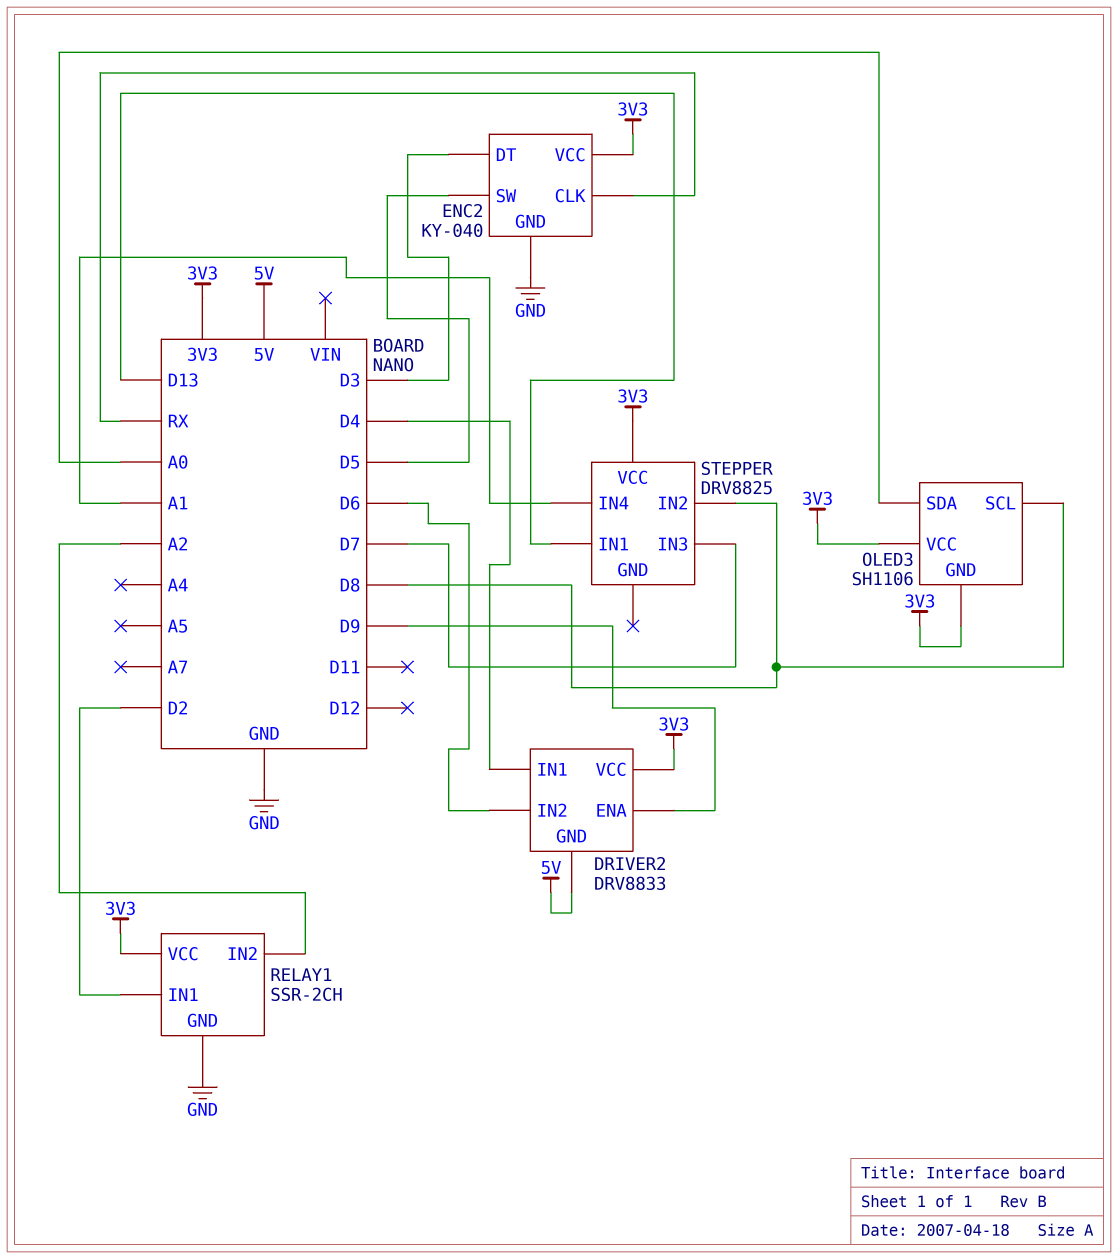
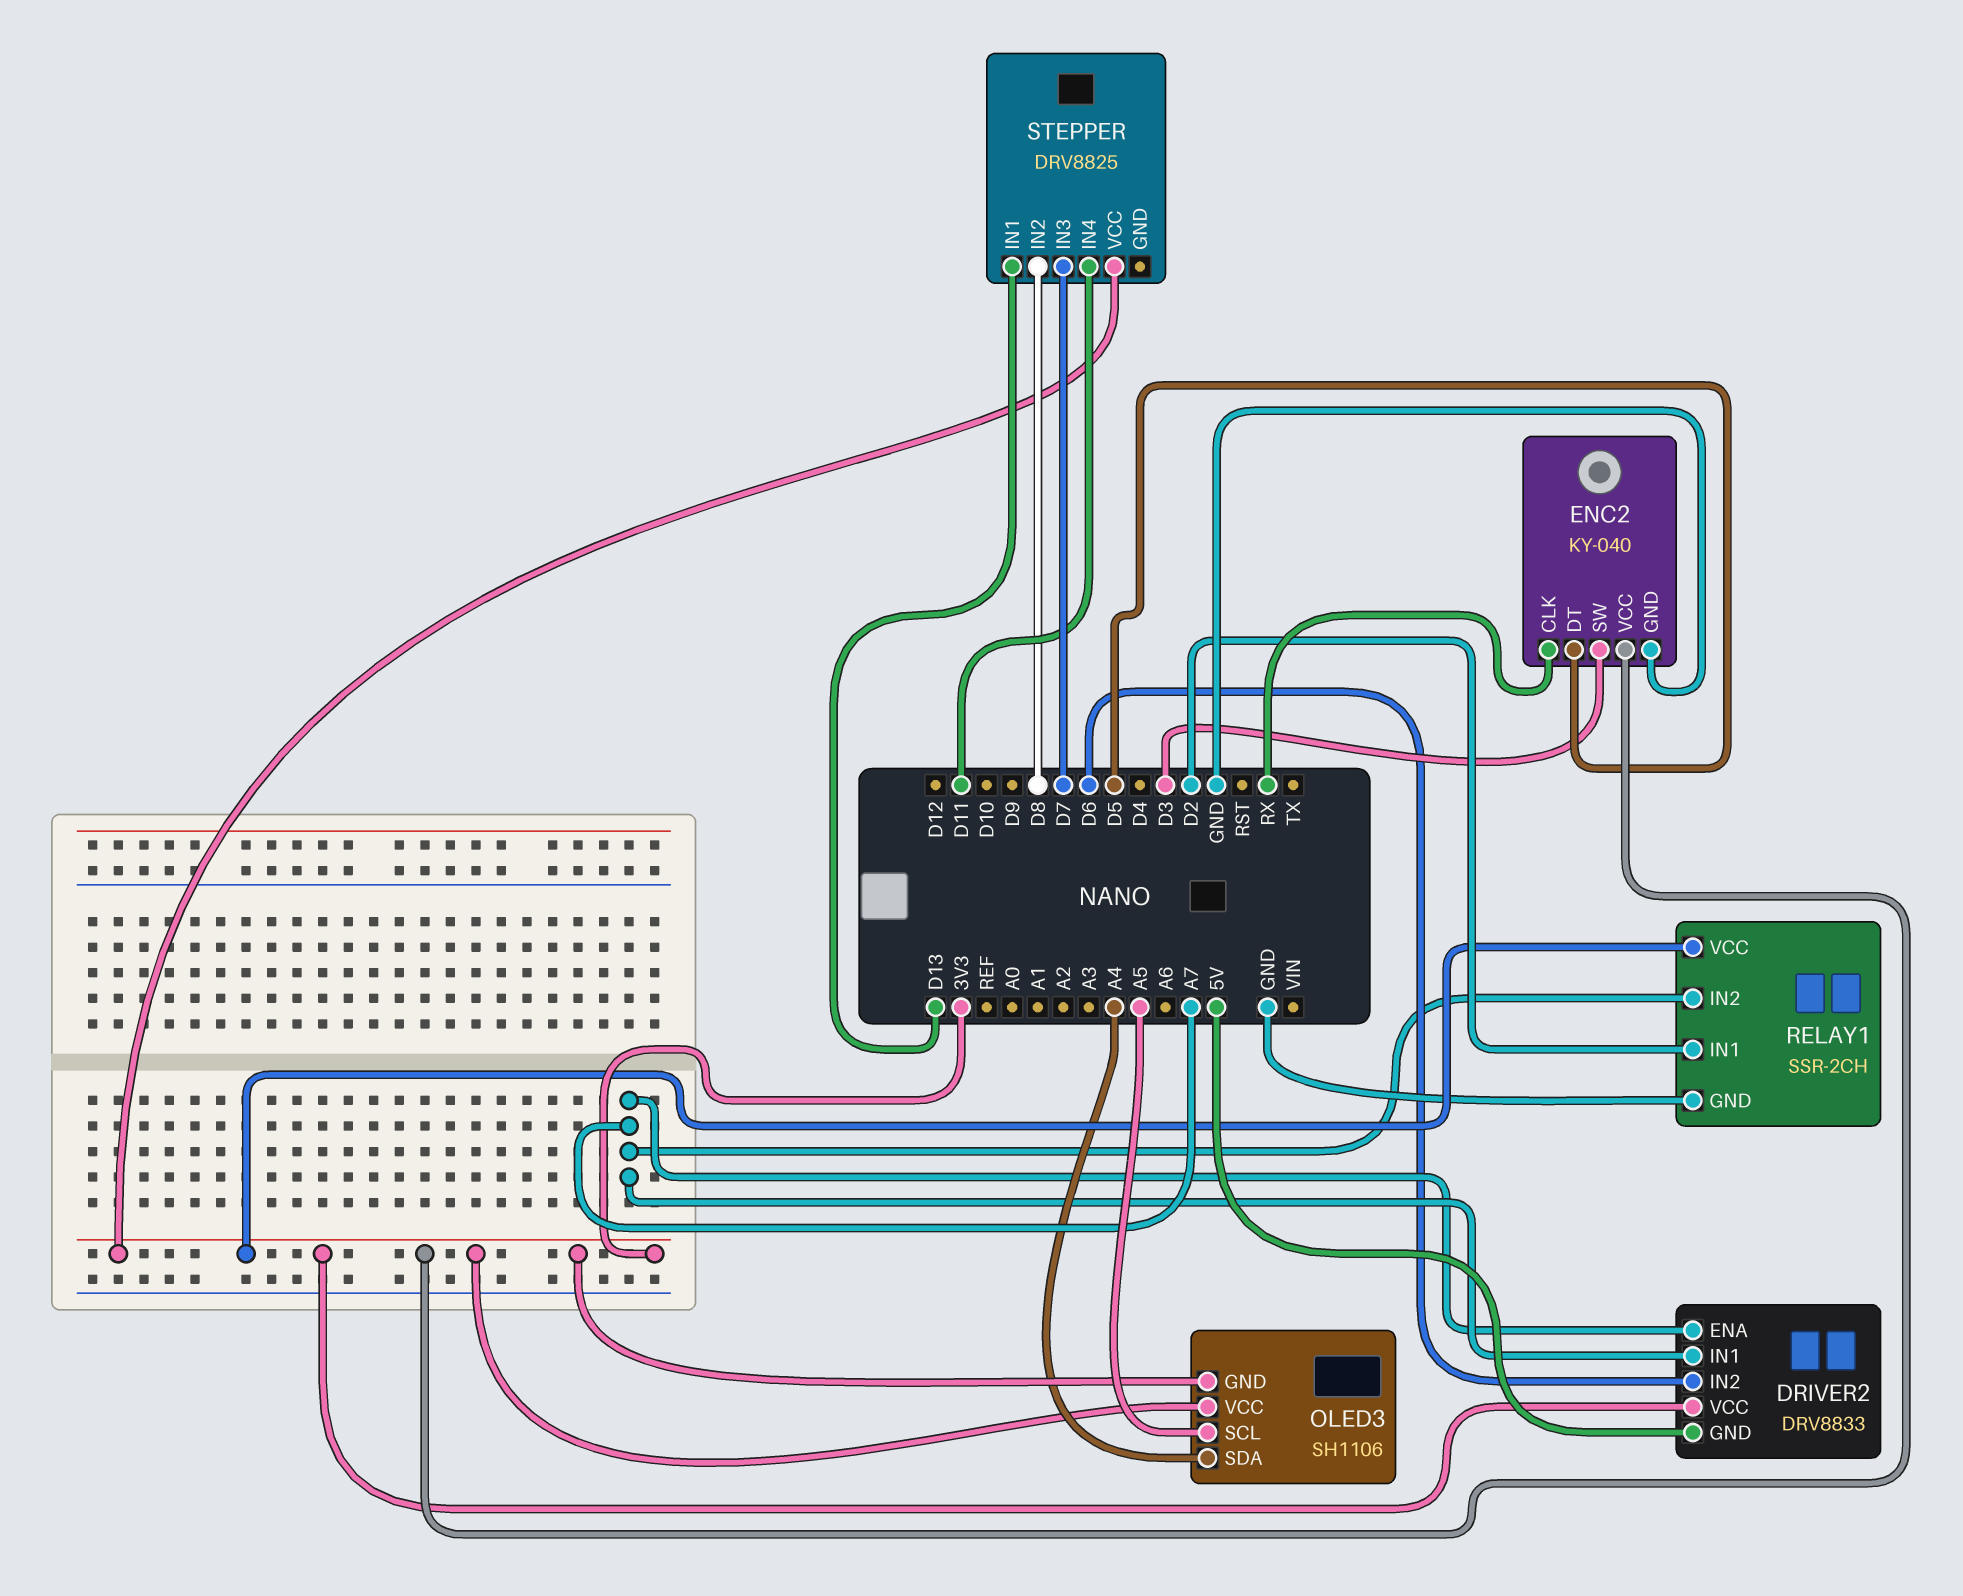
DRIVER2 pin ENA: D9 -> A7
DRIVER2 pin IN1: D4 -> A7
ENC2 pin DT: D3 -> D5
ENC2 pin SW: D5 -> D3
OLED3 pin SCL: D8 -> A5
OLED3 pin SDA: A0 -> A4
RELAY1 pin IN2: A2 -> A7
STEPPER pin IN4: A1 -> D11

